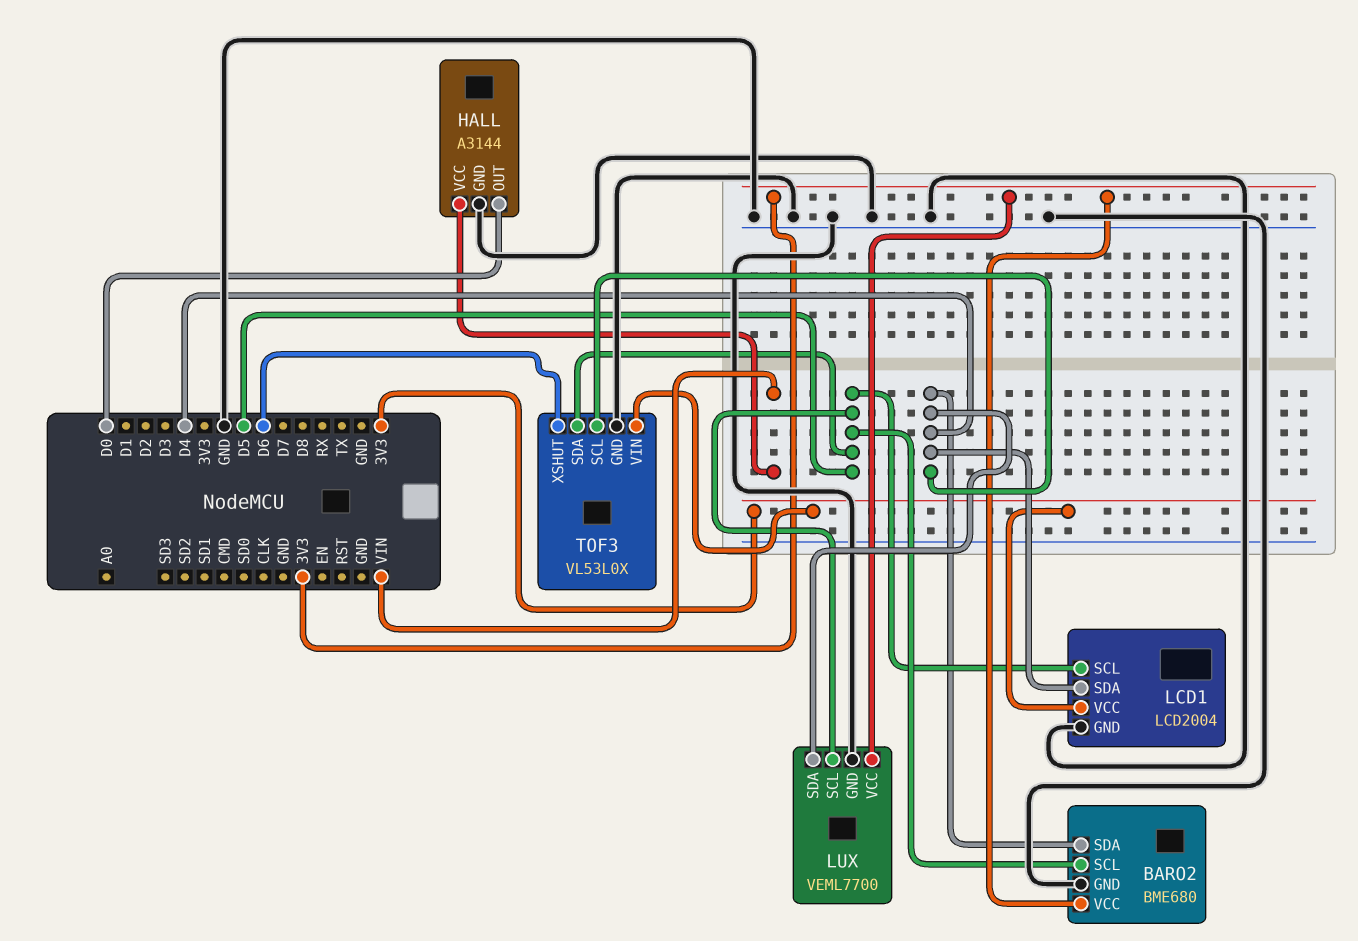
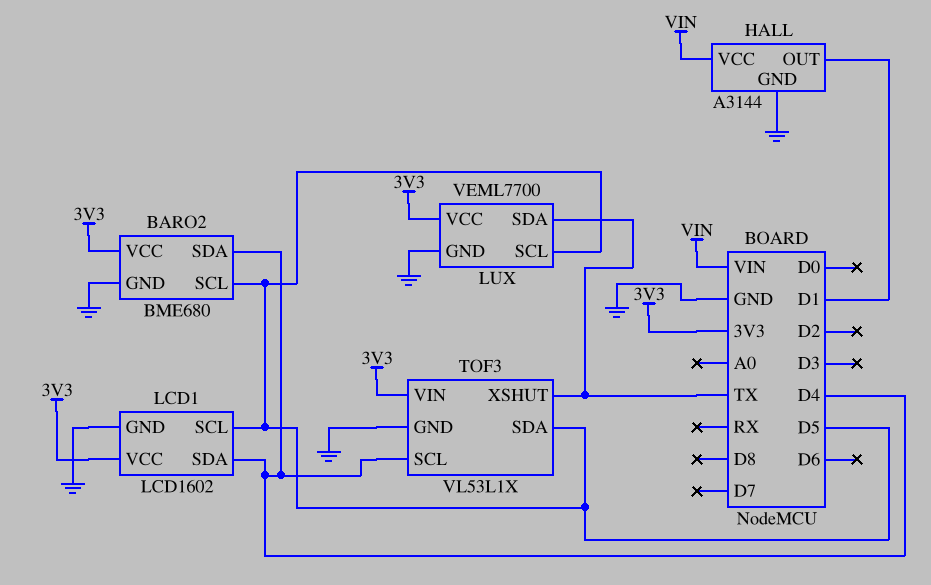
HALL pin OUT: D0 -> D1
LCD1: LCD2004 -> LCD1602
LUX pin SDA: D4 -> TX
TOF3: VL53L0X -> VL53L1X
TOF3 pin XSHUT: D6 -> TX

